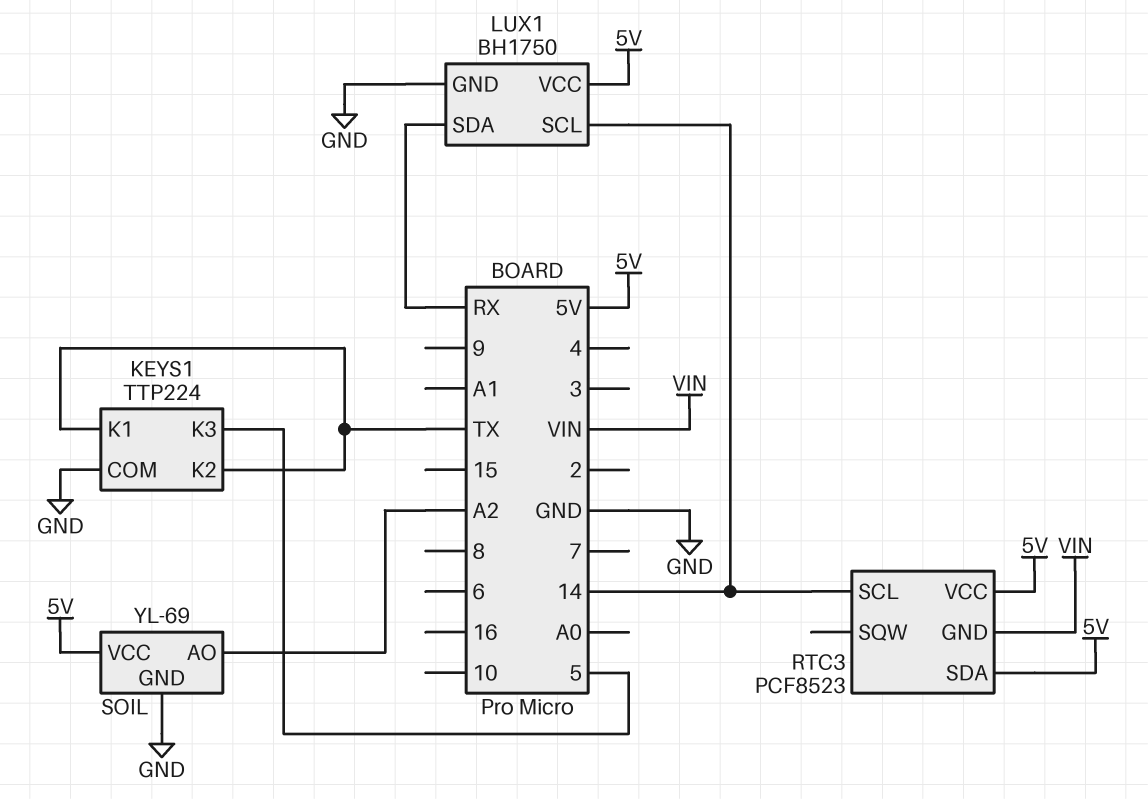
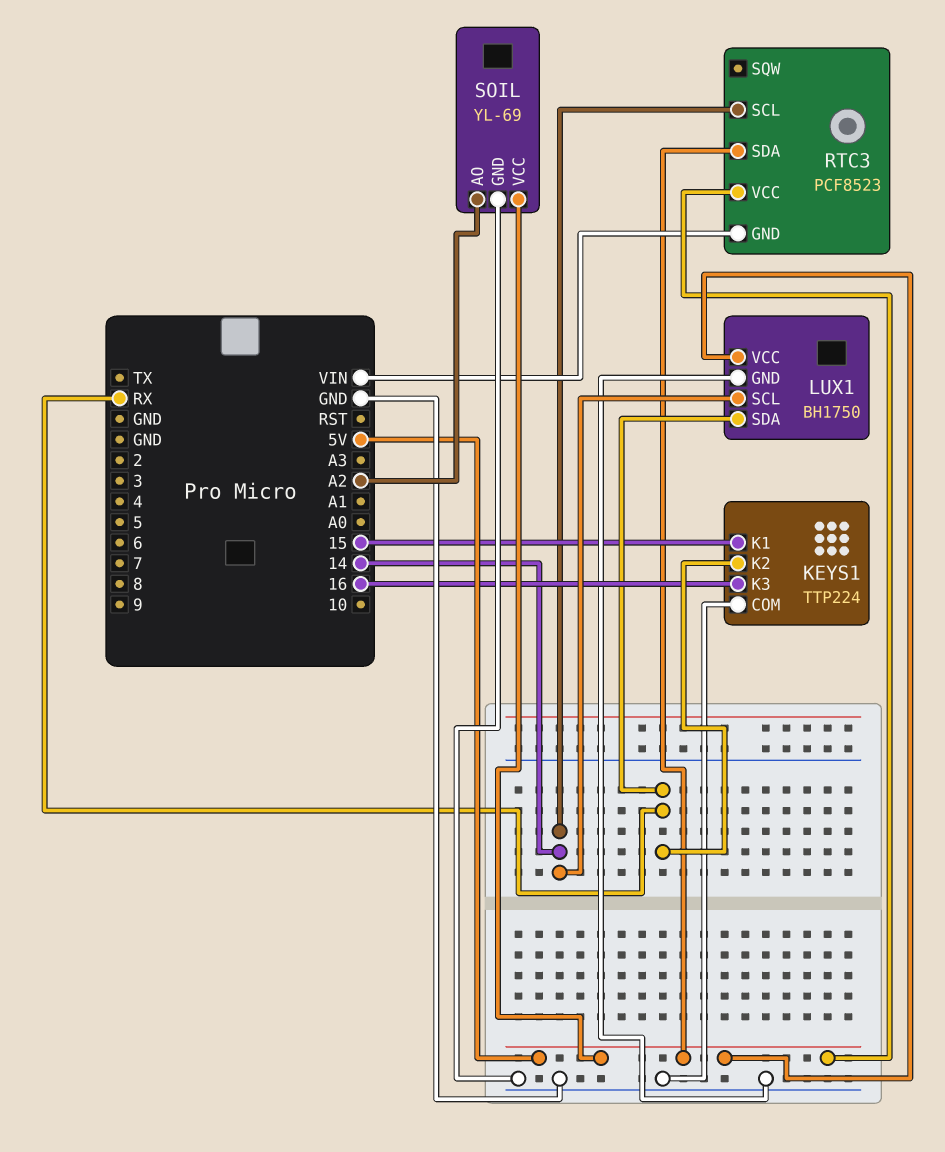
KEYS1 pin K1: TX -> 15
KEYS1 pin K2: TX -> RX
KEYS1 pin K3: 5 -> 16

